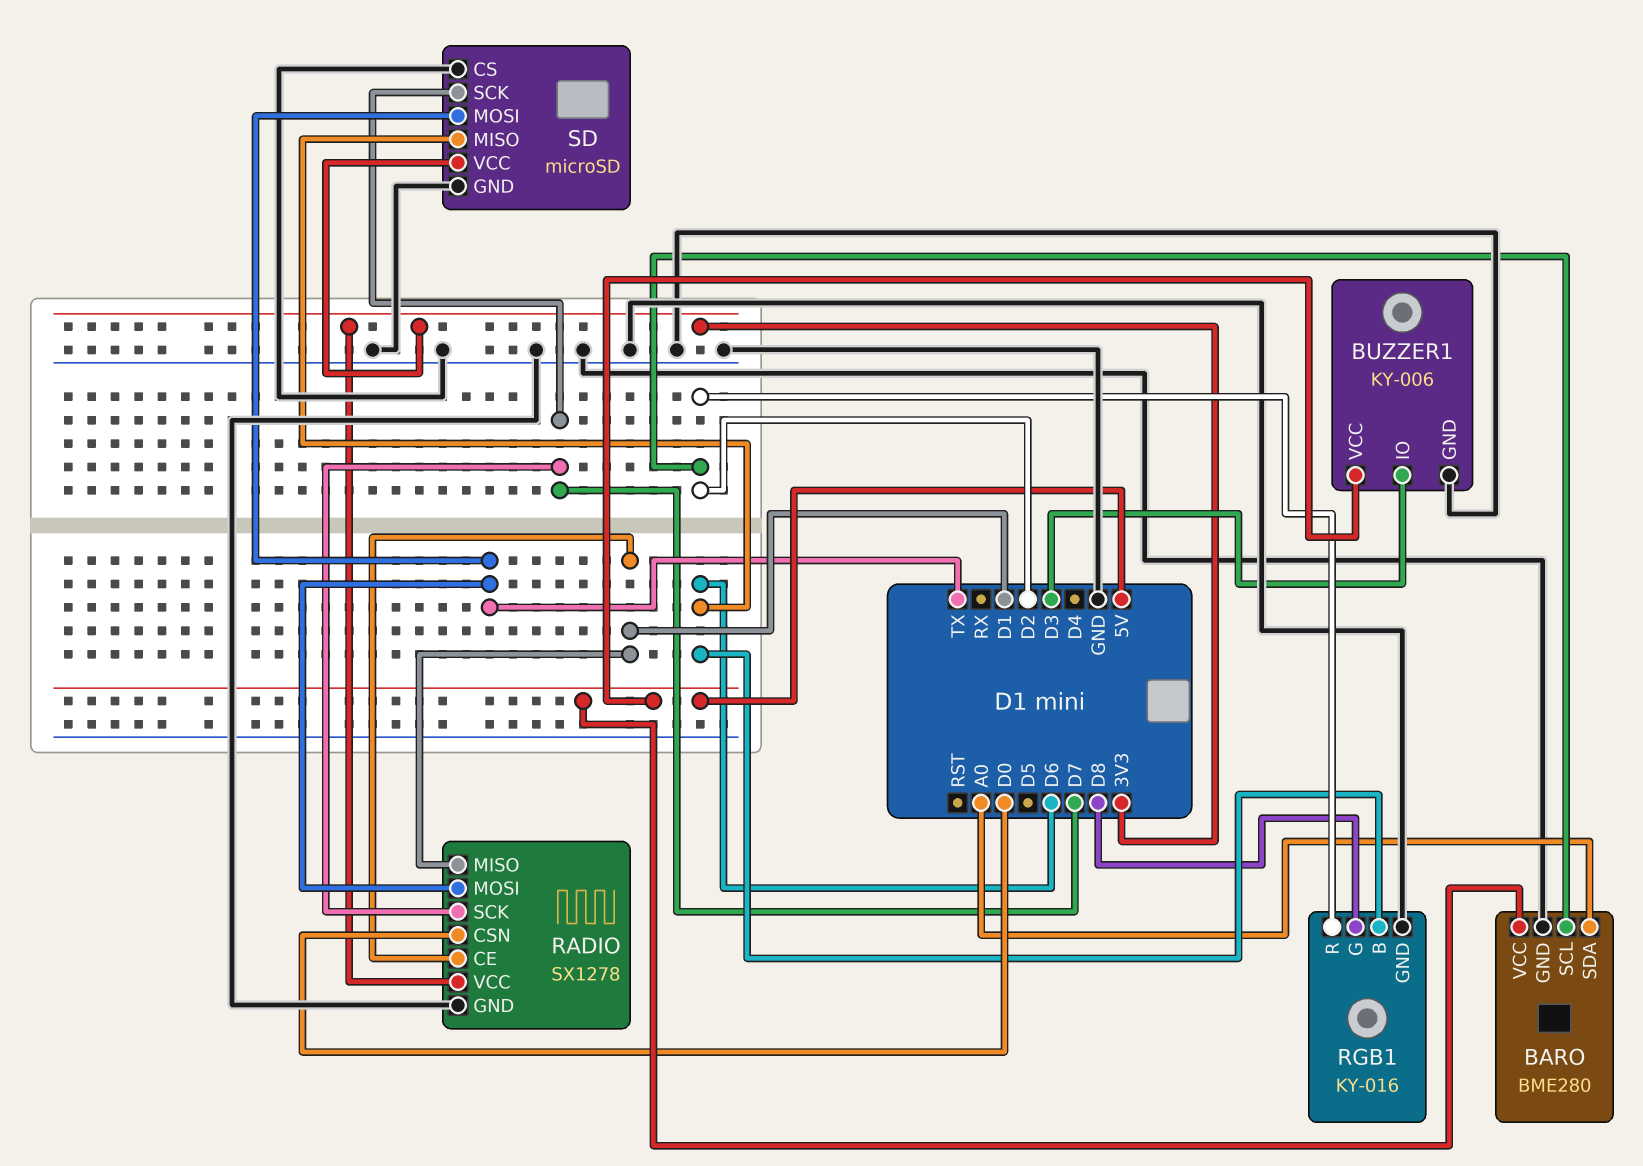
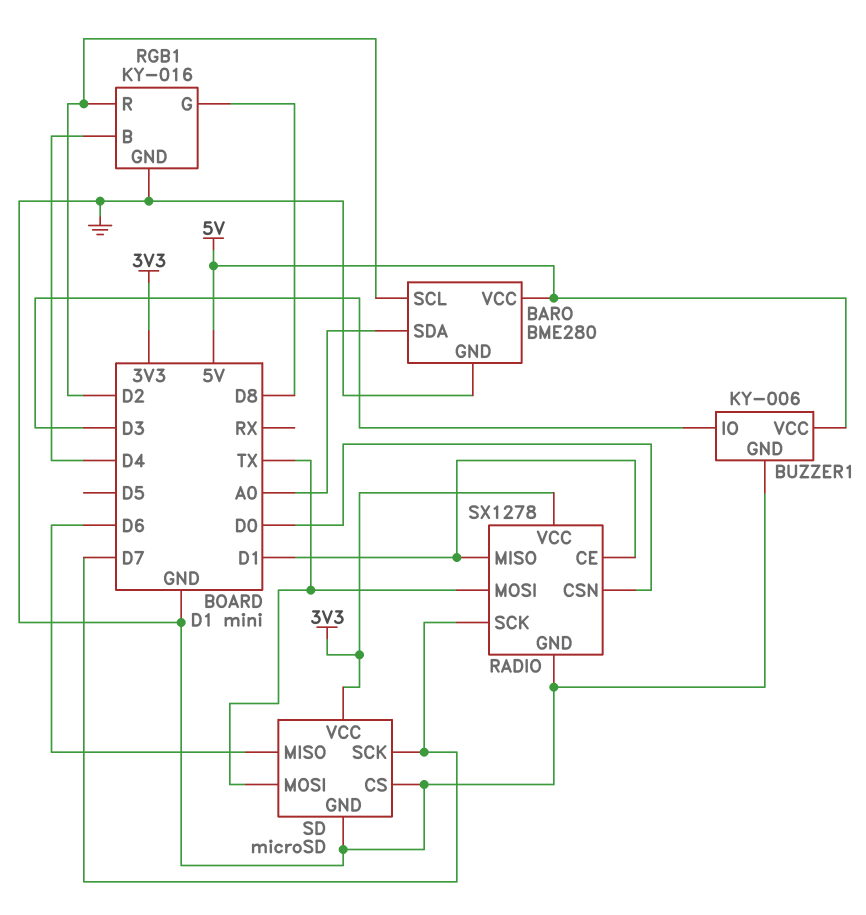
RGB1 pin B: D6 -> D4

